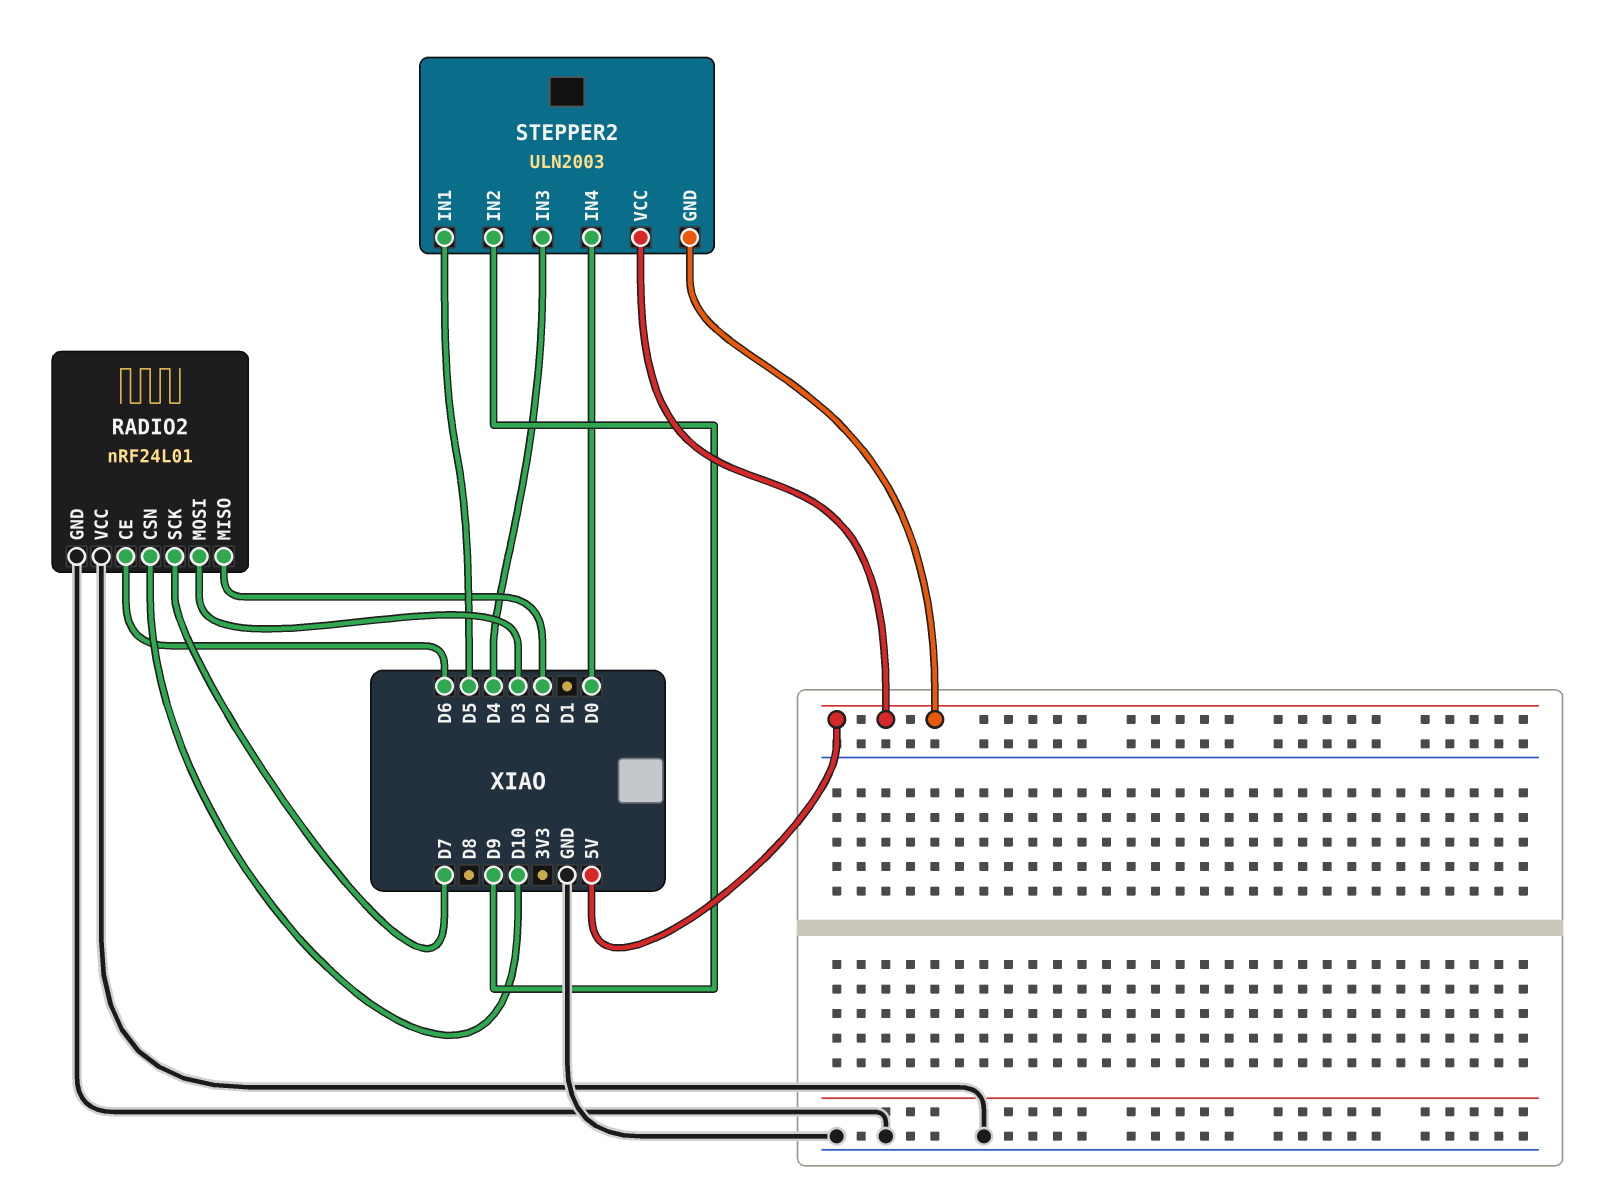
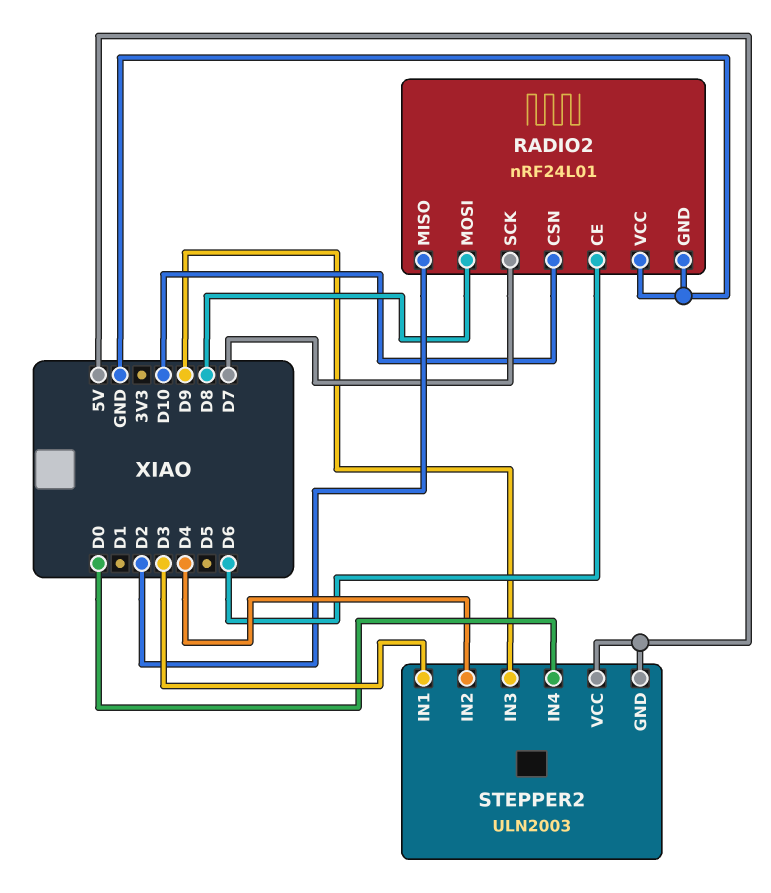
RADIO2 pin MOSI: D3 -> D8
STEPPER2 pin IN1: D5 -> D3
STEPPER2 pin IN2: D9 -> D4
STEPPER2 pin IN3: D4 -> D9

